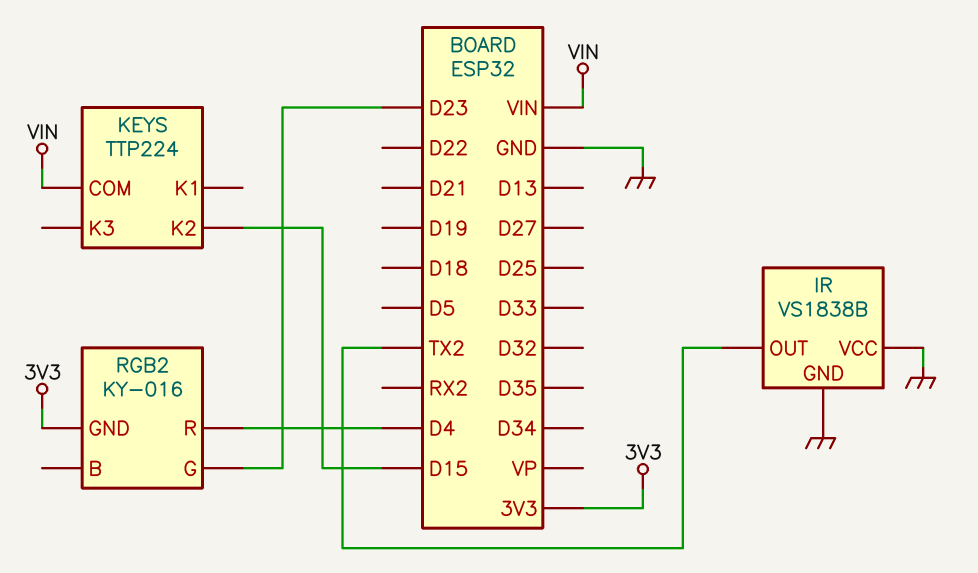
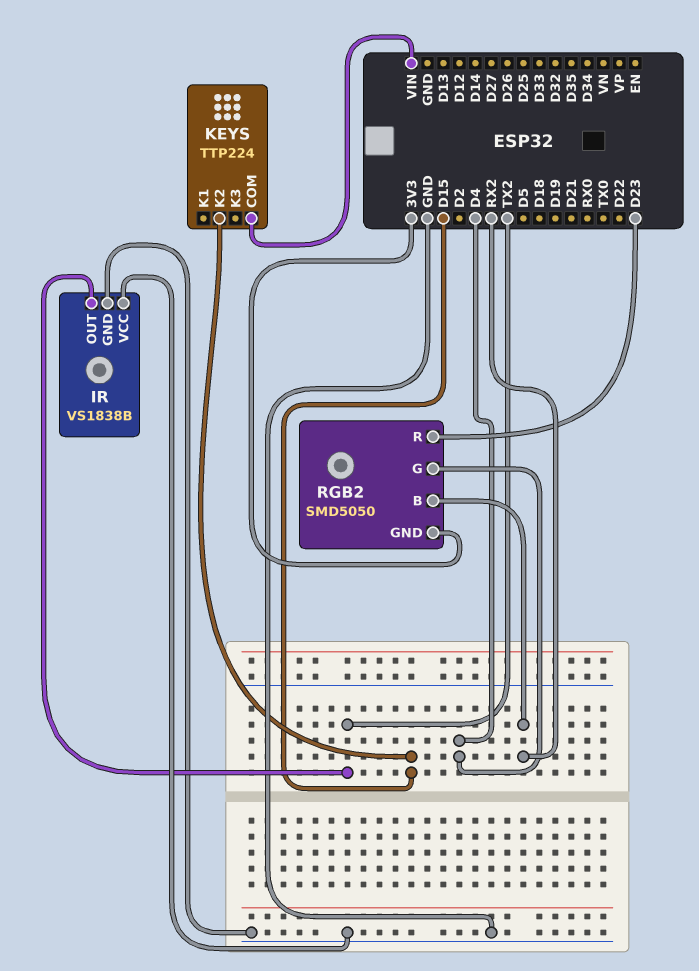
RGB2: KY-016 -> SMD5050
RGB2 pin B: none -> RX2
RGB2 pin G: D23 -> D4
RGB2 pin R: D4 -> D23

